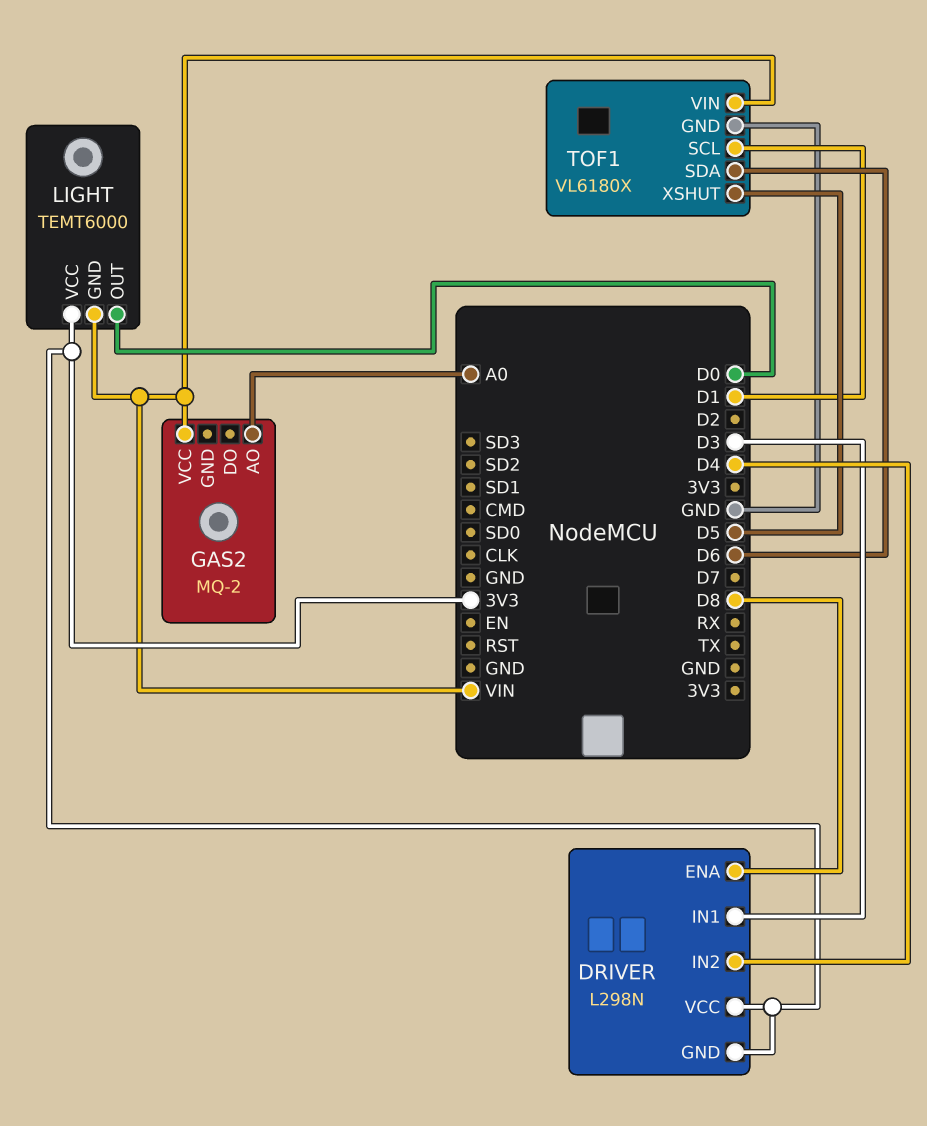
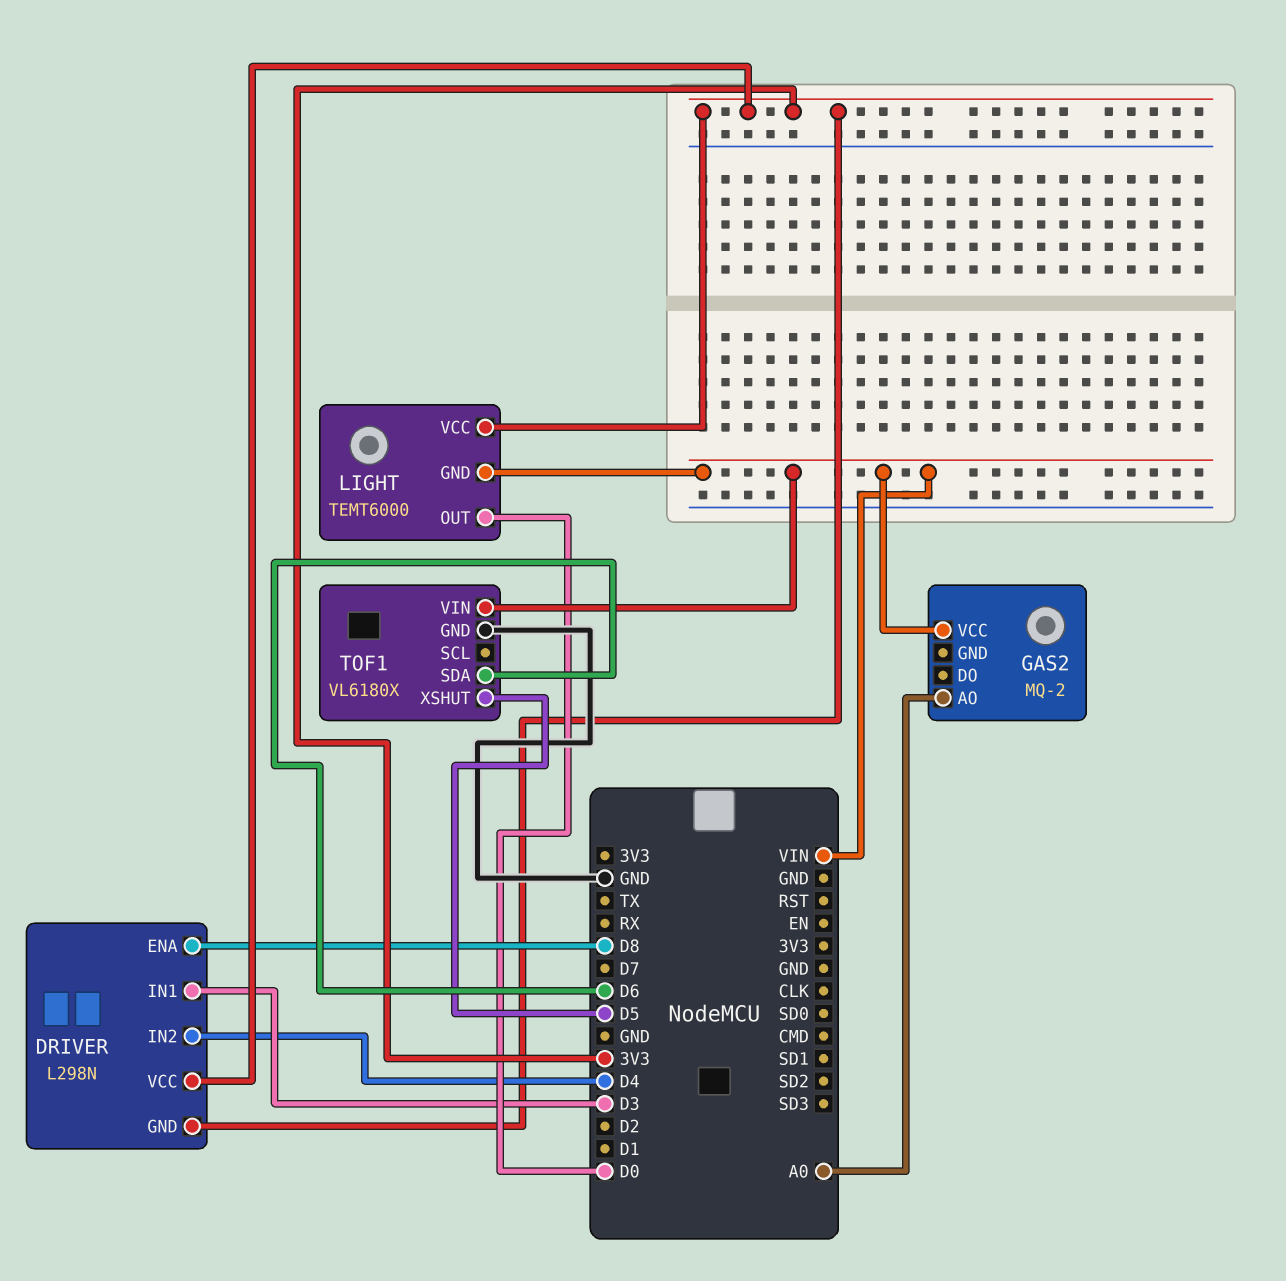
TOF1 pin SCL: D1 -> none

